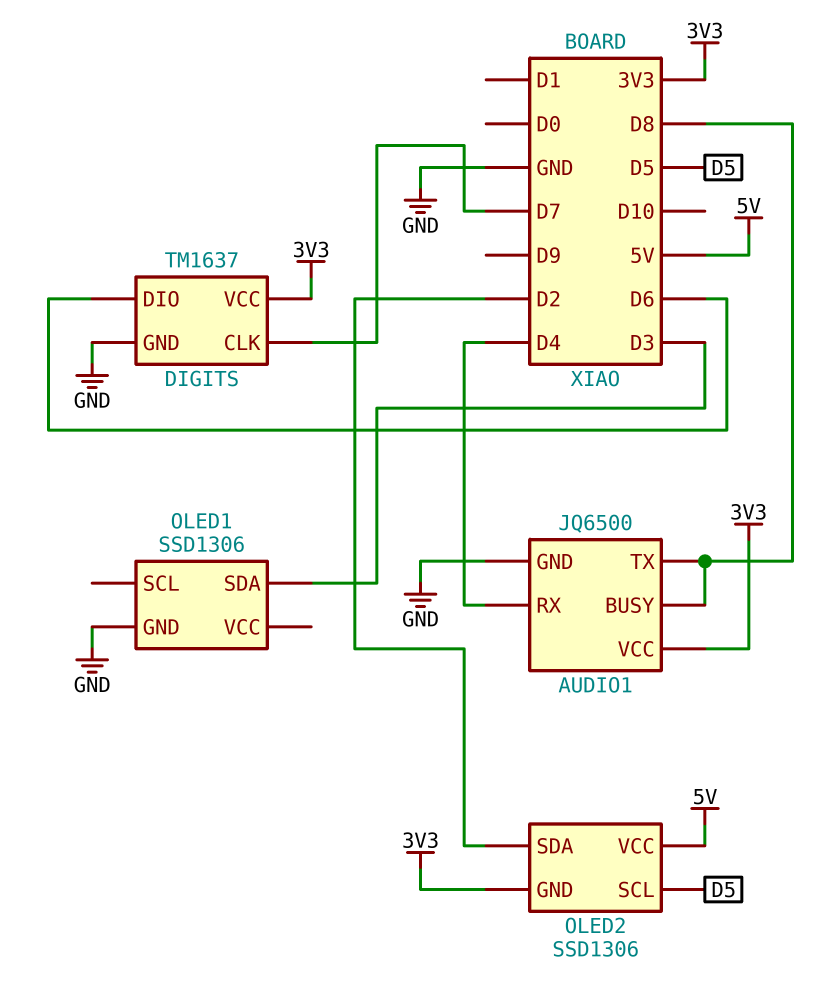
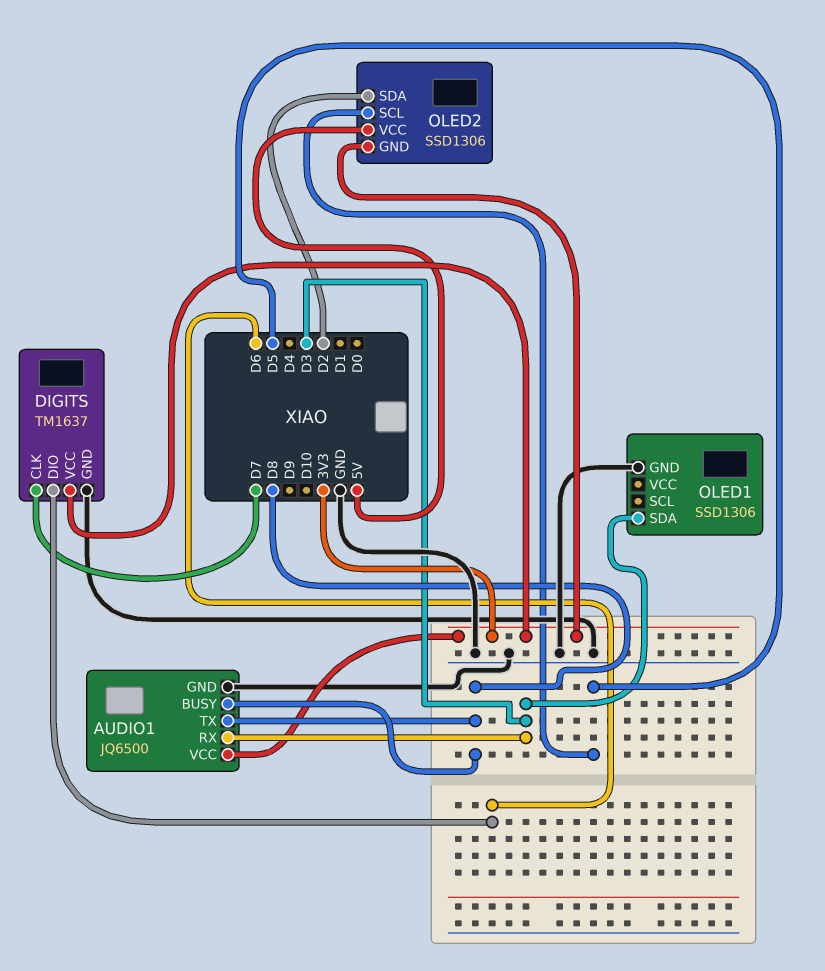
AUDIO1 pin RX: D4 -> D3

